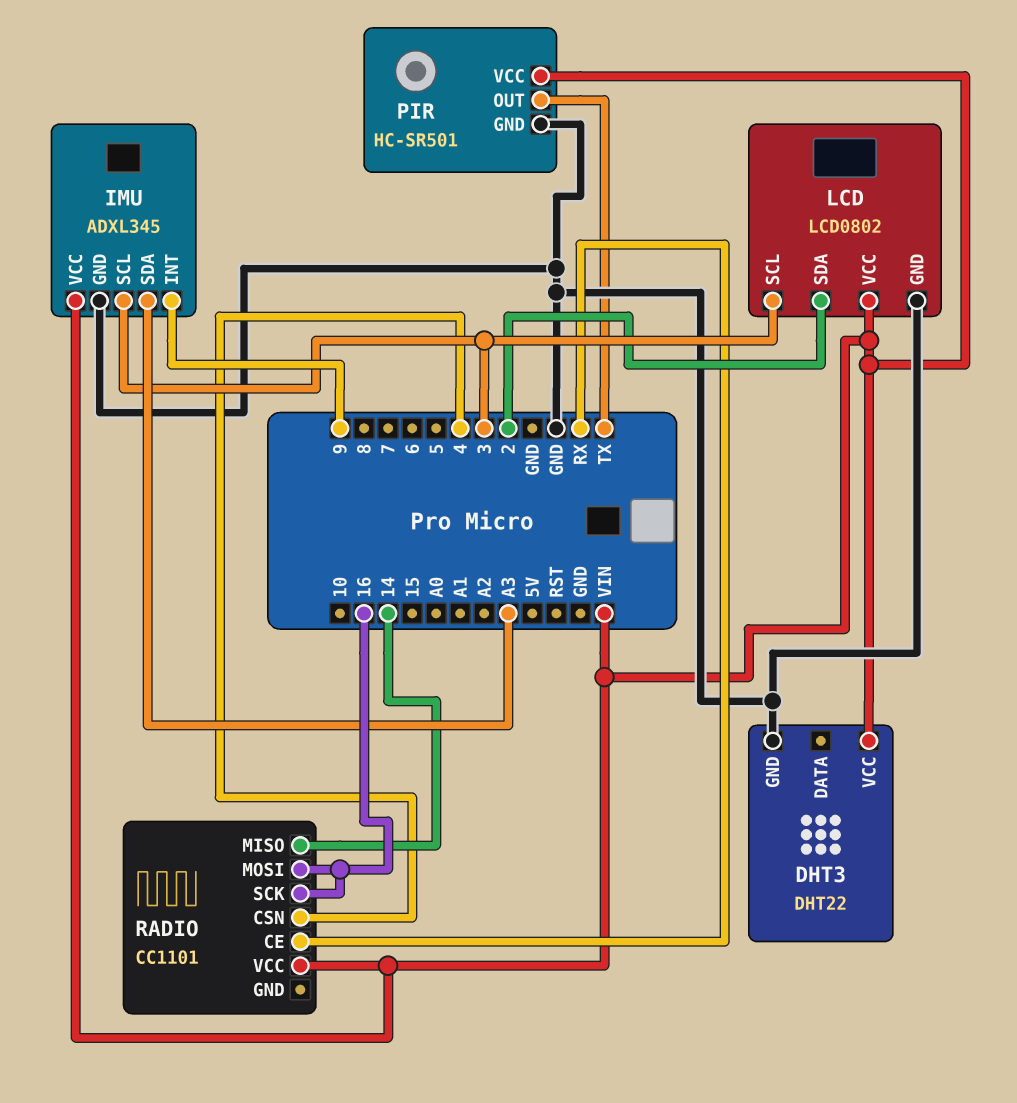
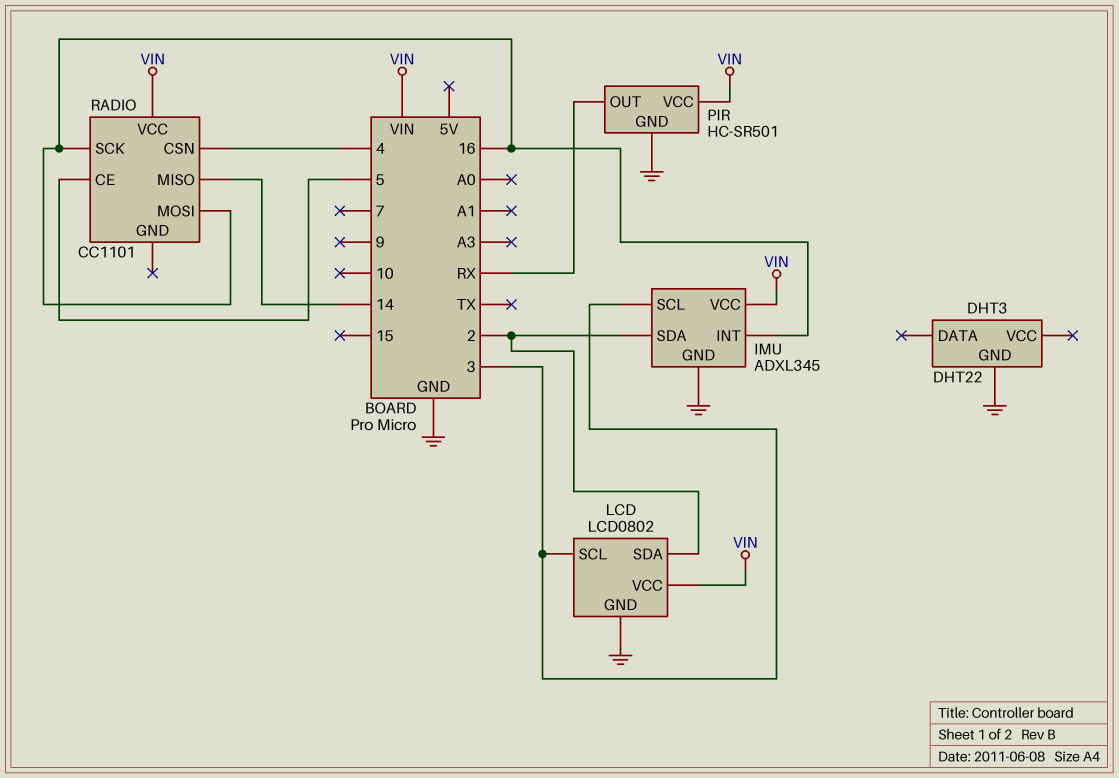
DHT3 pin VCC: VIN -> none
IMU pin INT: 9 -> 16
IMU pin SDA: A3 -> 2
PIR pin OUT: TX -> RX
RADIO pin CE: RX -> 5

